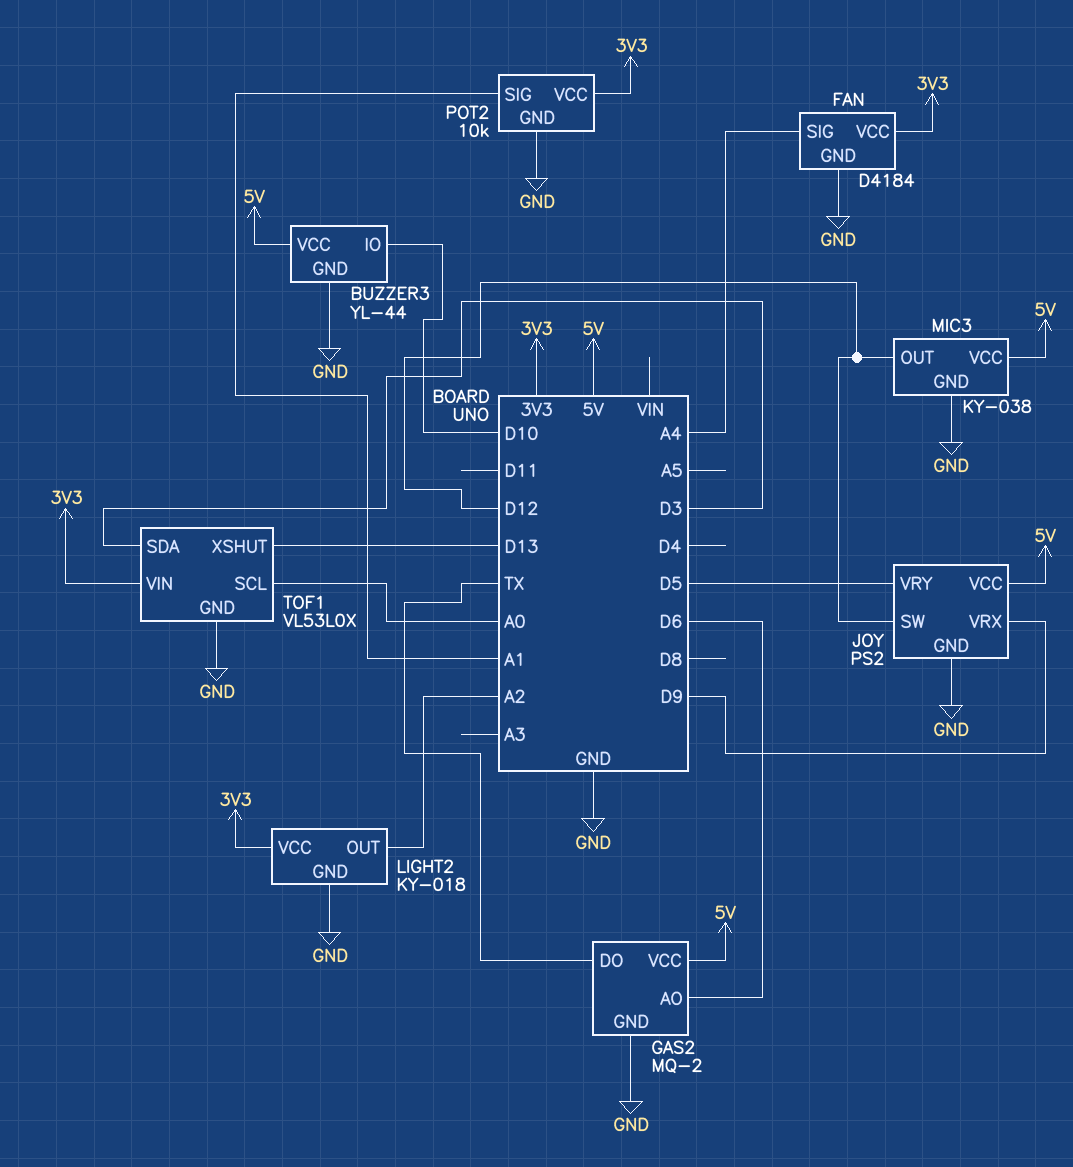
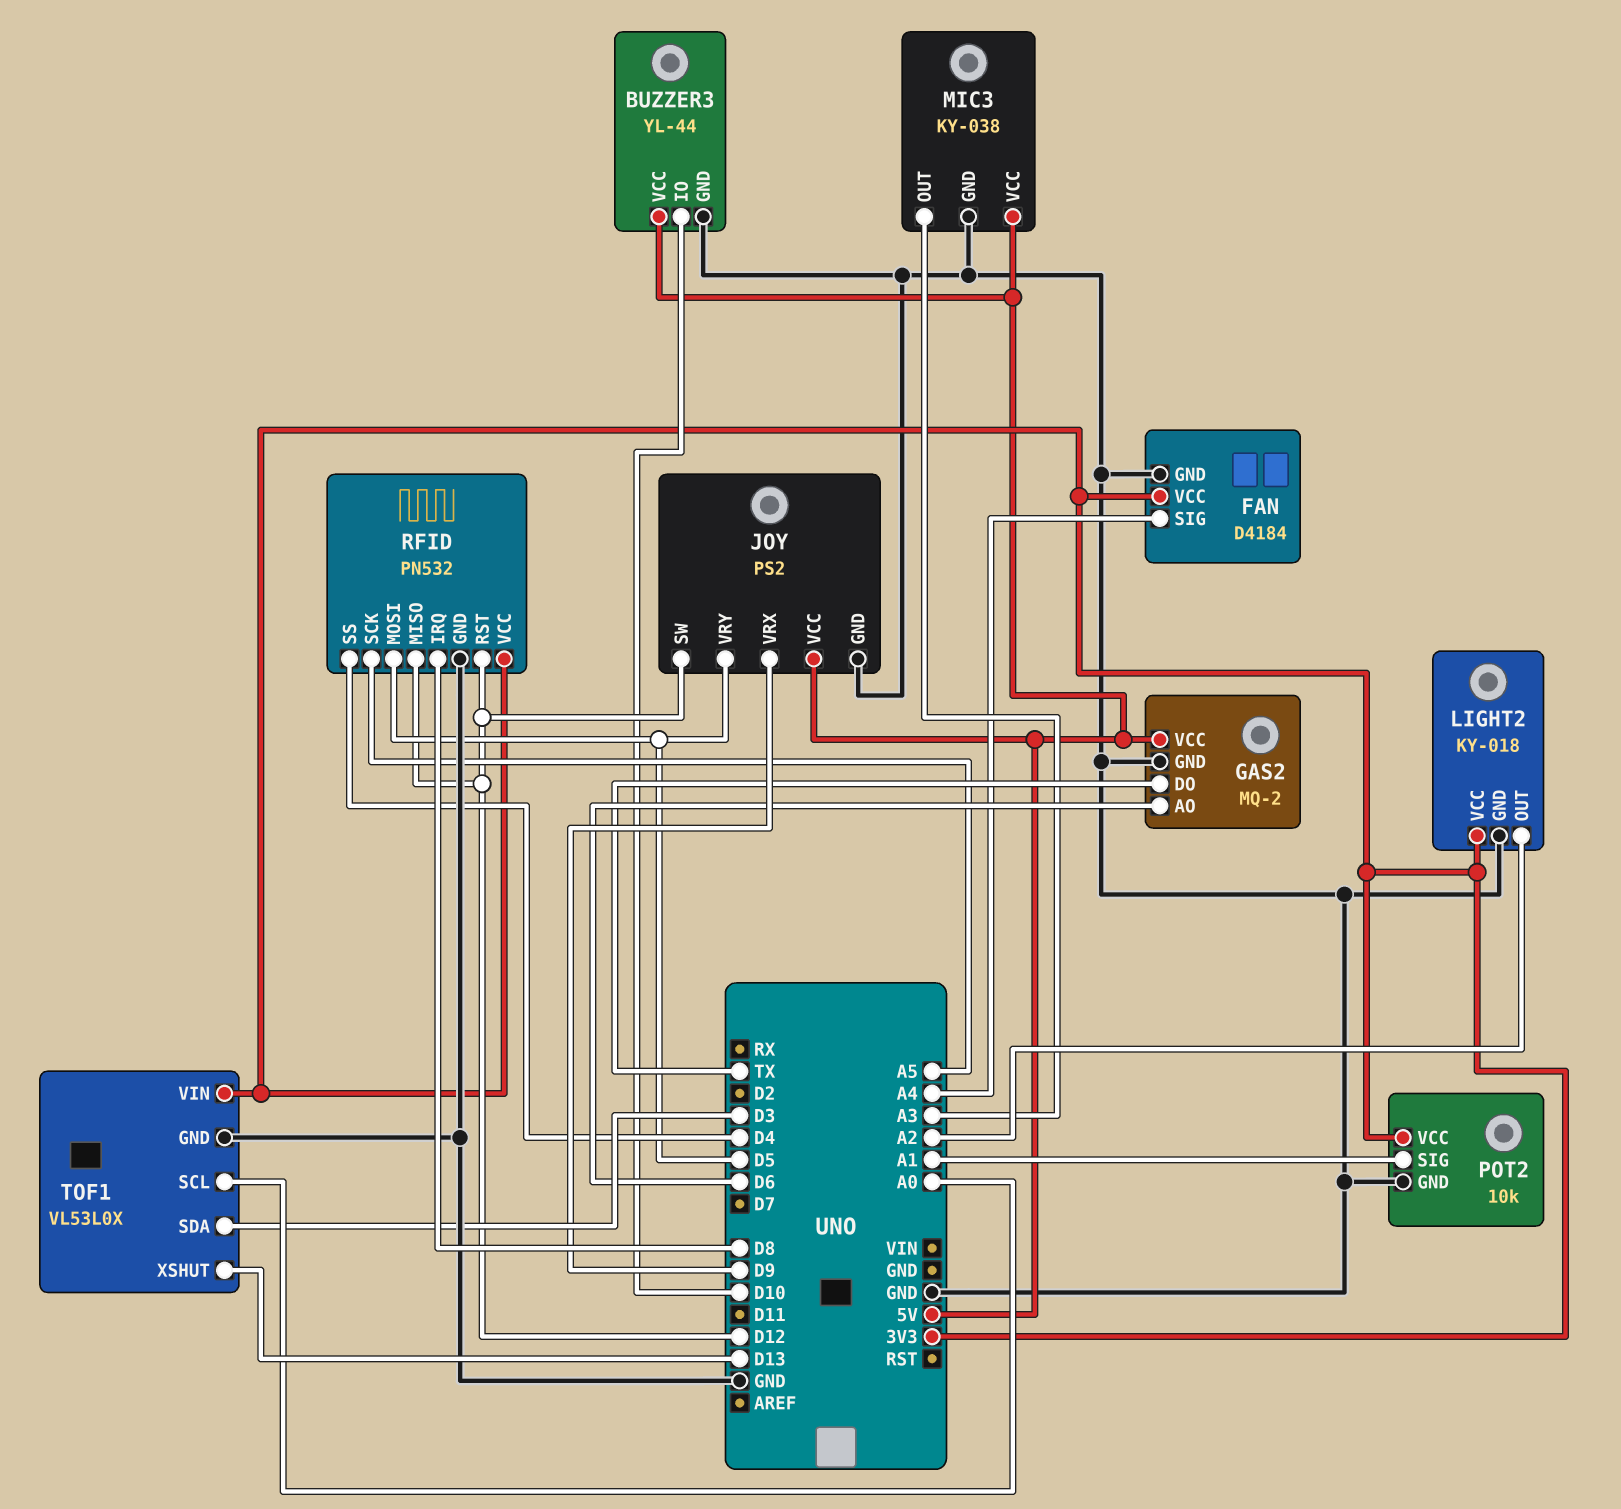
MIC3 pin OUT: D12 -> A3
RFID: none -> PN532
RFID pin GND: none -> GND
RFID pin IRQ: none -> D8
RFID pin MISO: none -> D12
RFID pin MOSI: none -> D5
RFID pin RST: none -> D12
RFID pin SCK: none -> A5
RFID pin SS: none -> D4
RFID pin VCC: none -> 3V3

